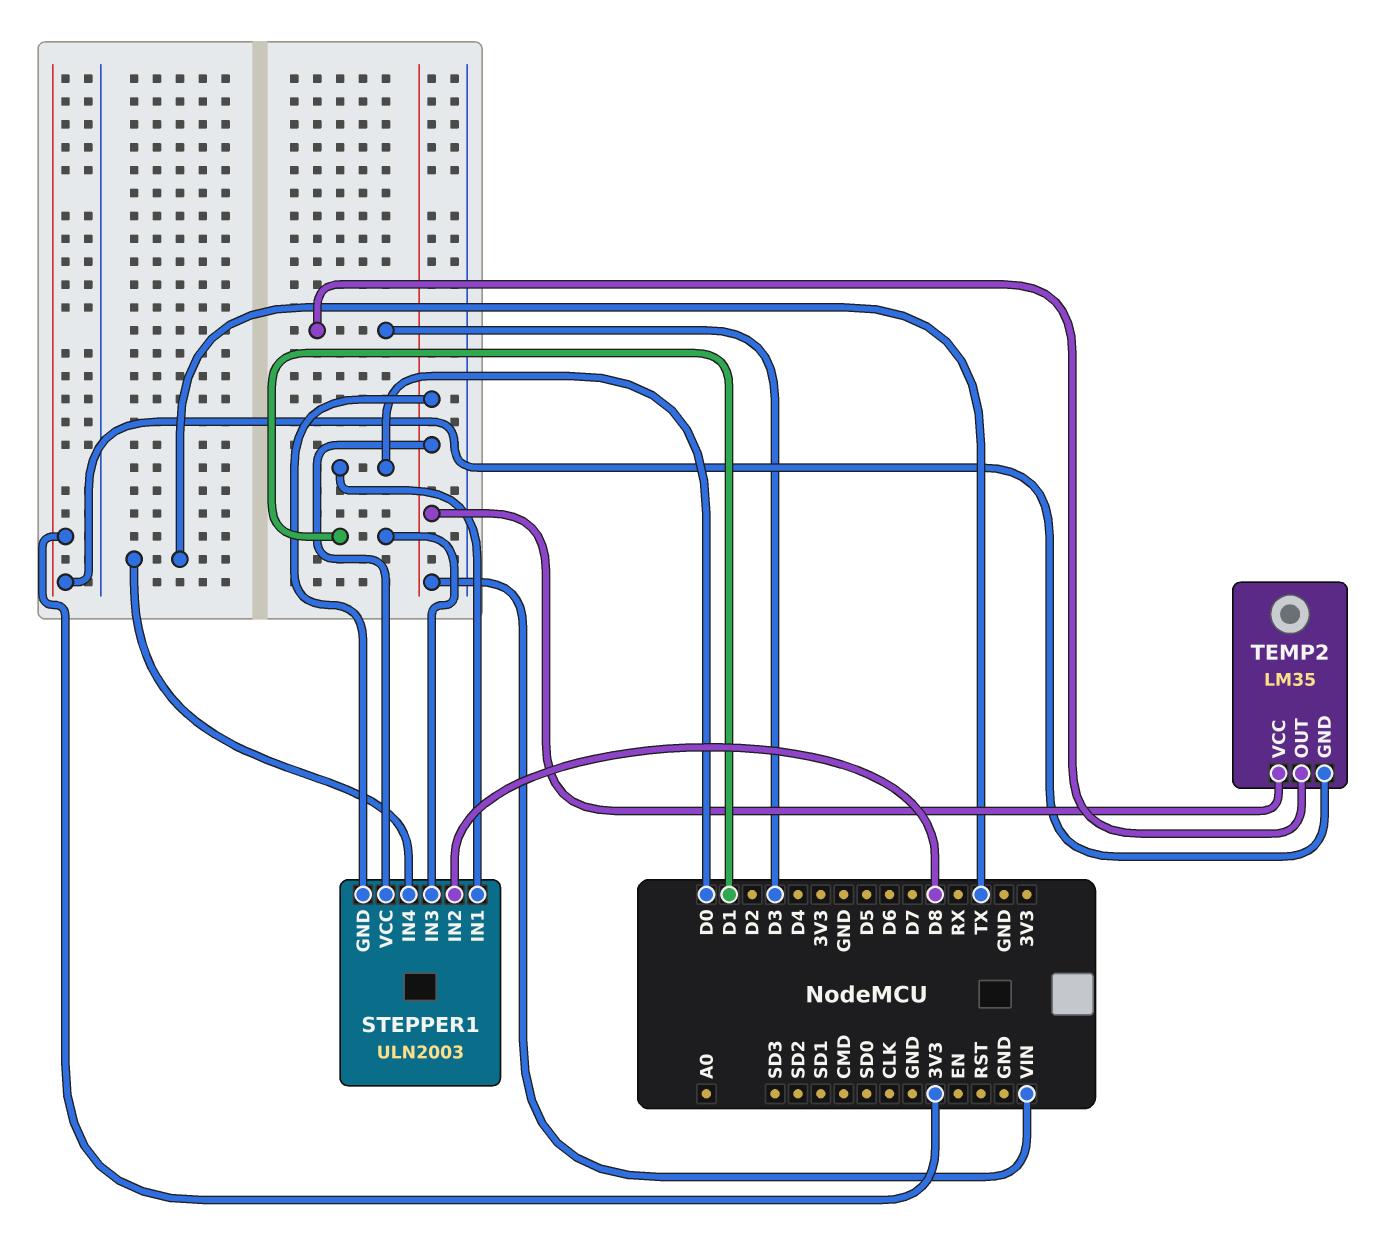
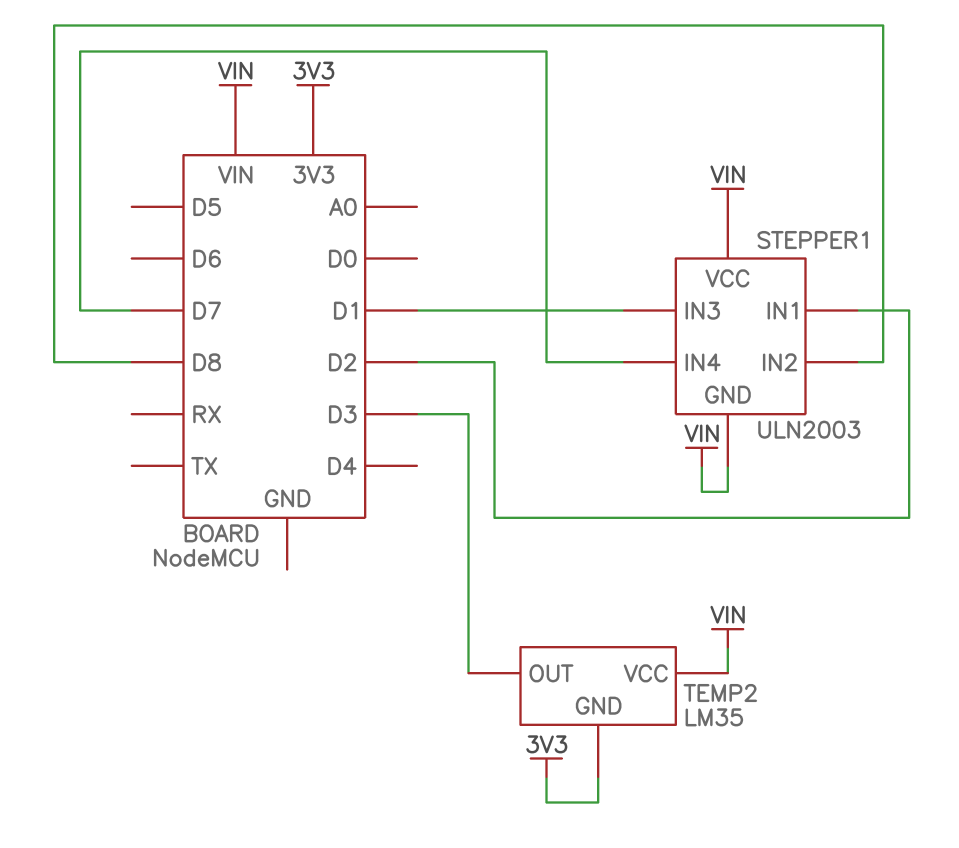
STEPPER1 pin IN1: D0 -> D2
STEPPER1 pin IN4: TX -> D7

